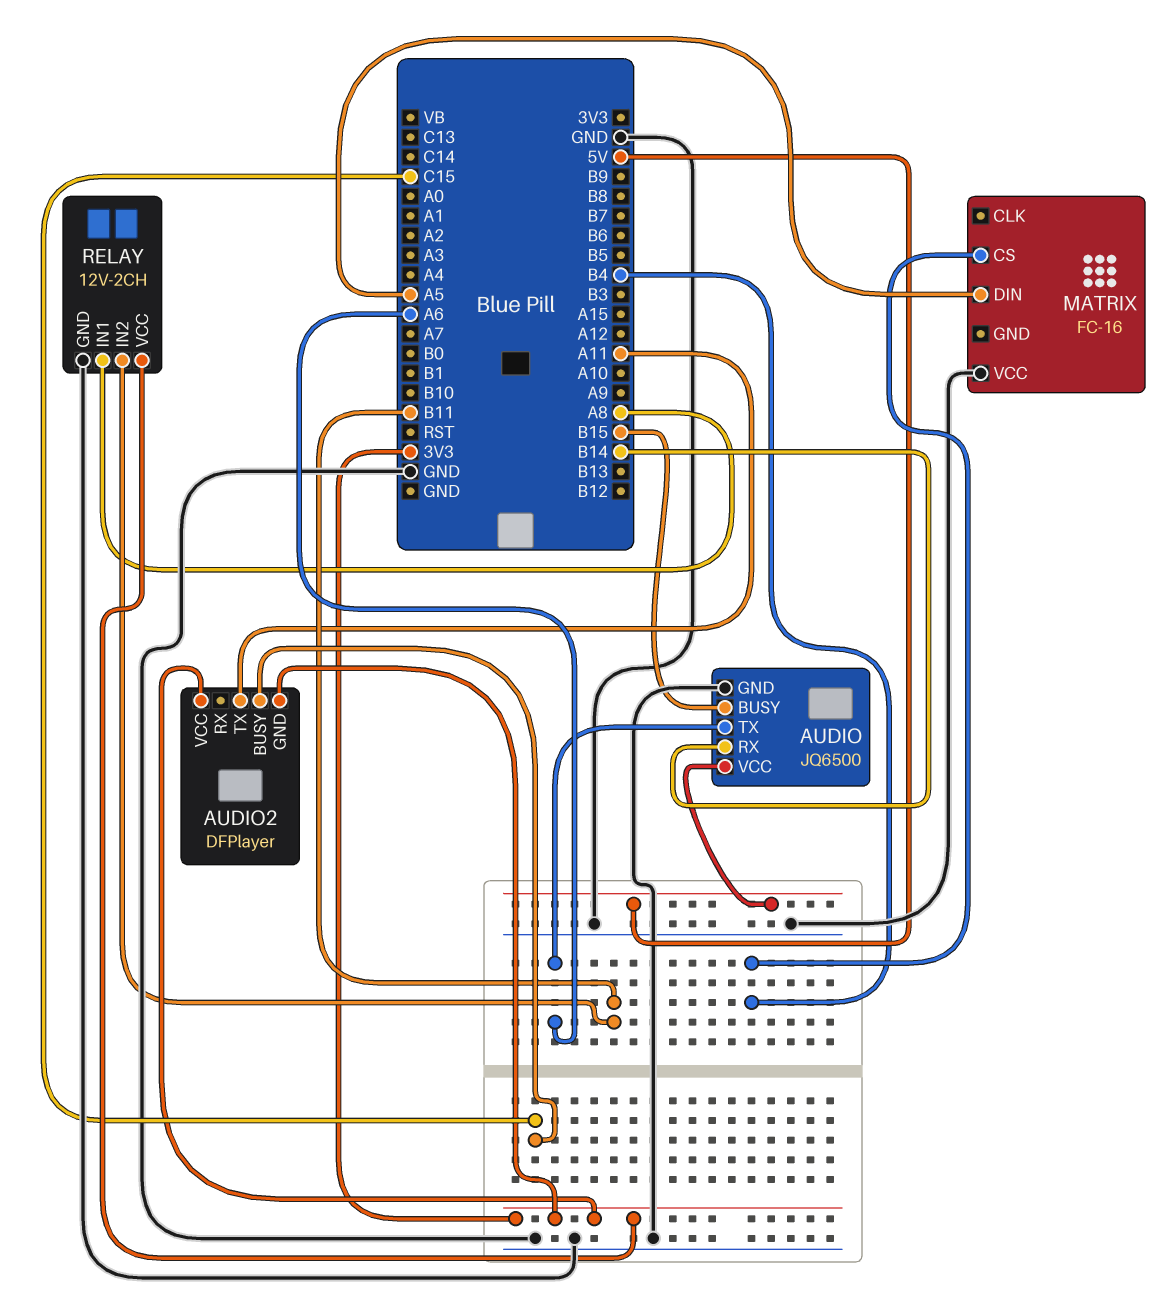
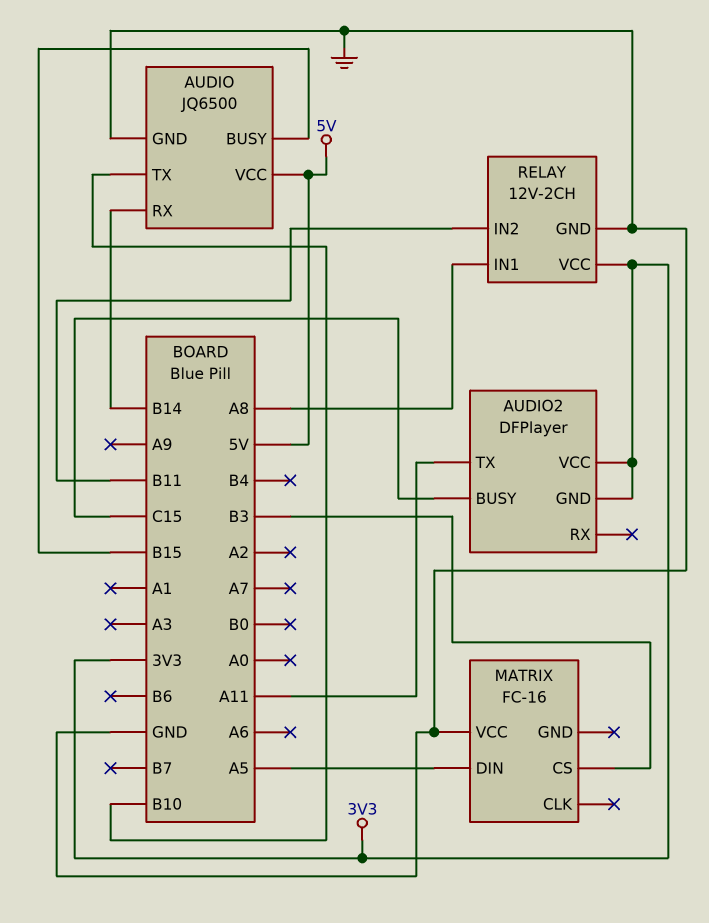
AUDIO pin TX: A6 -> B10
MATRIX pin CS: B4 -> B3

